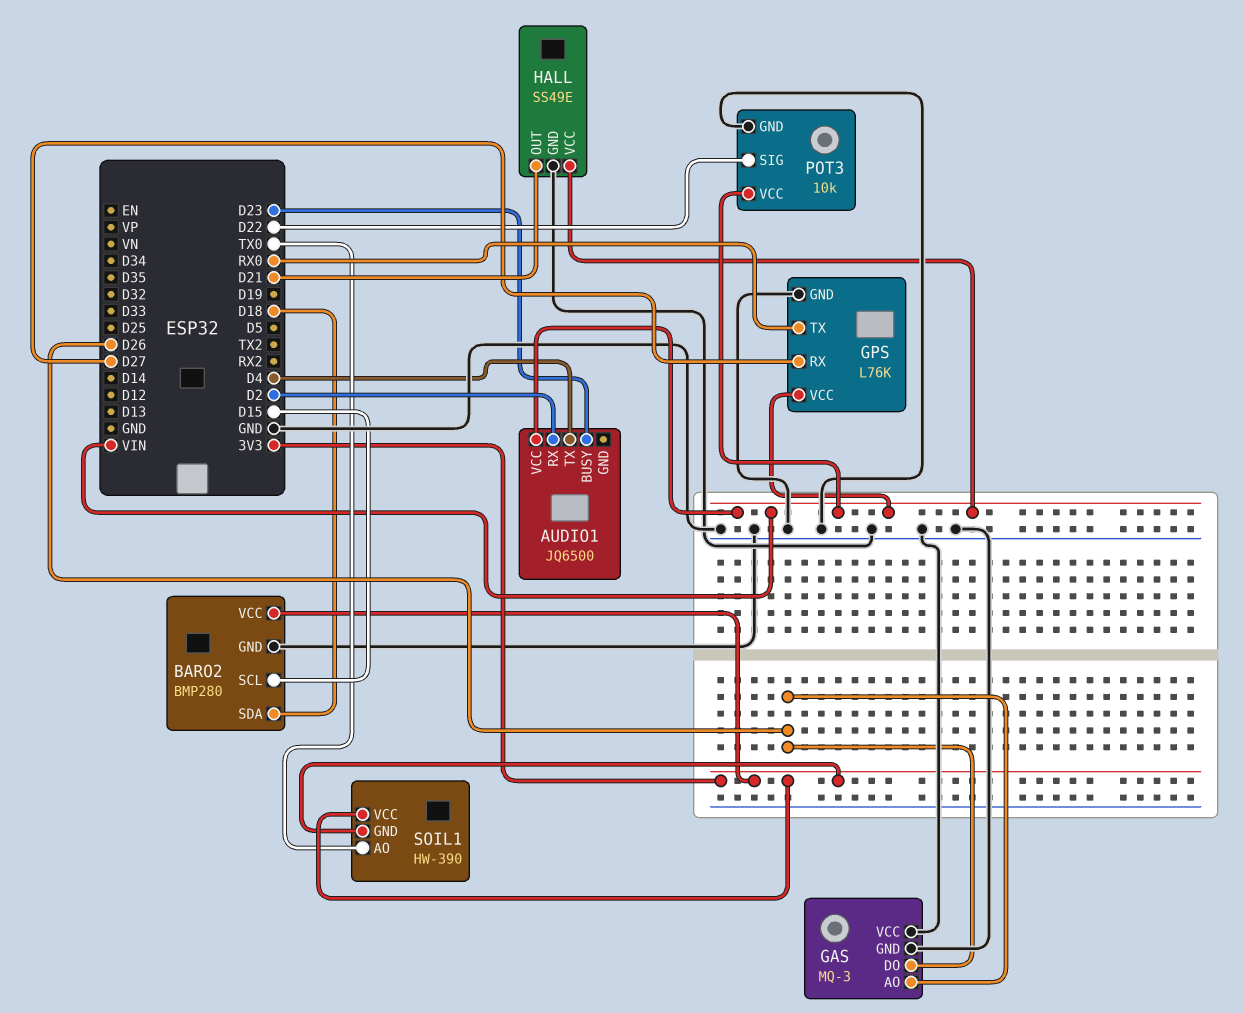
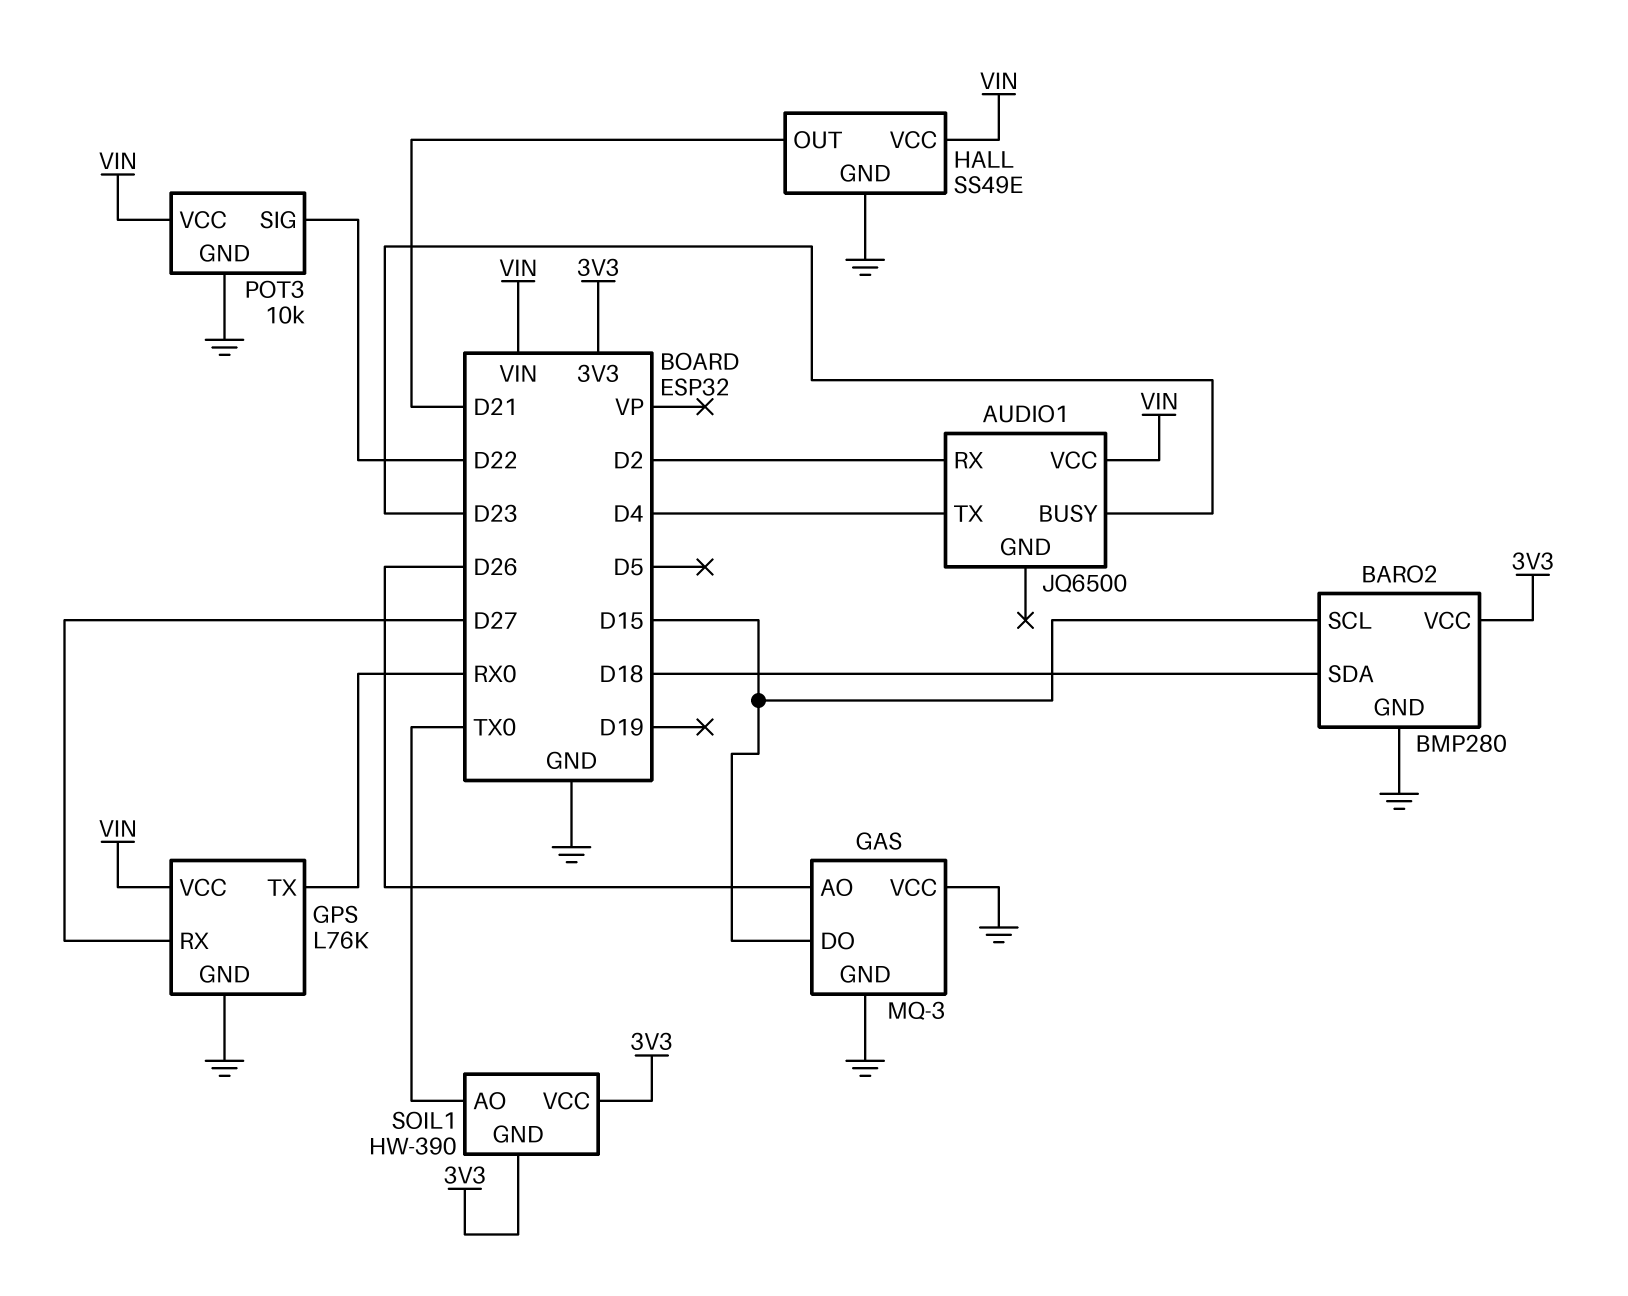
GAS pin DO: D26 -> D15

